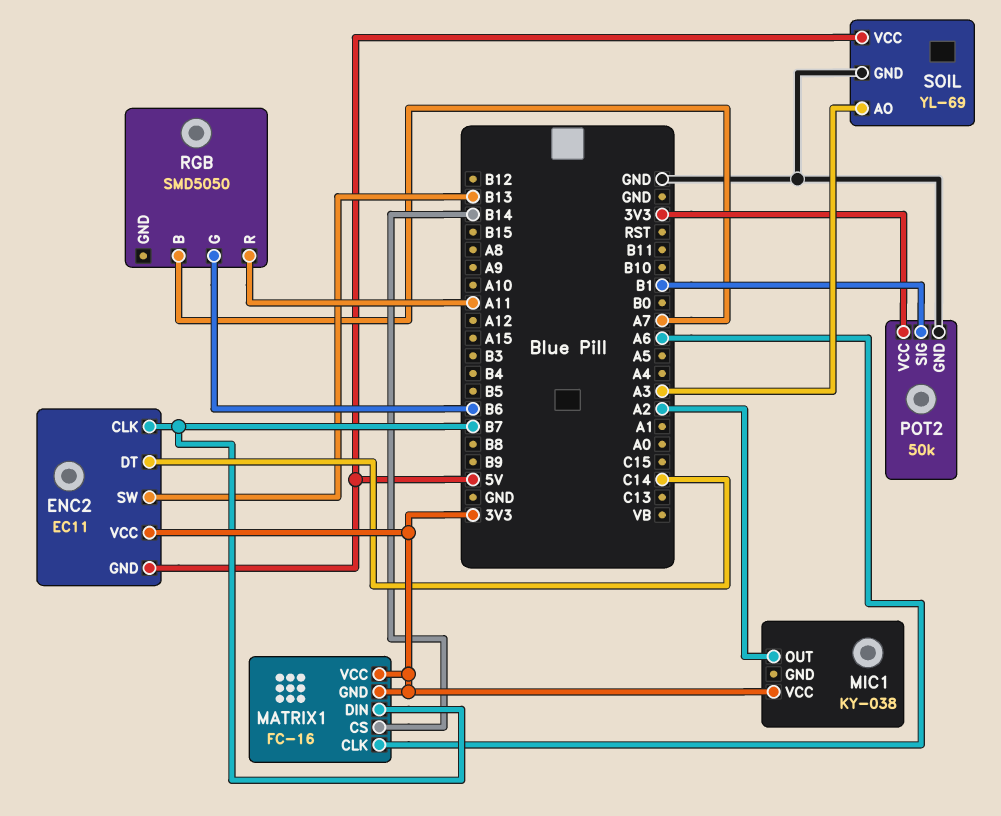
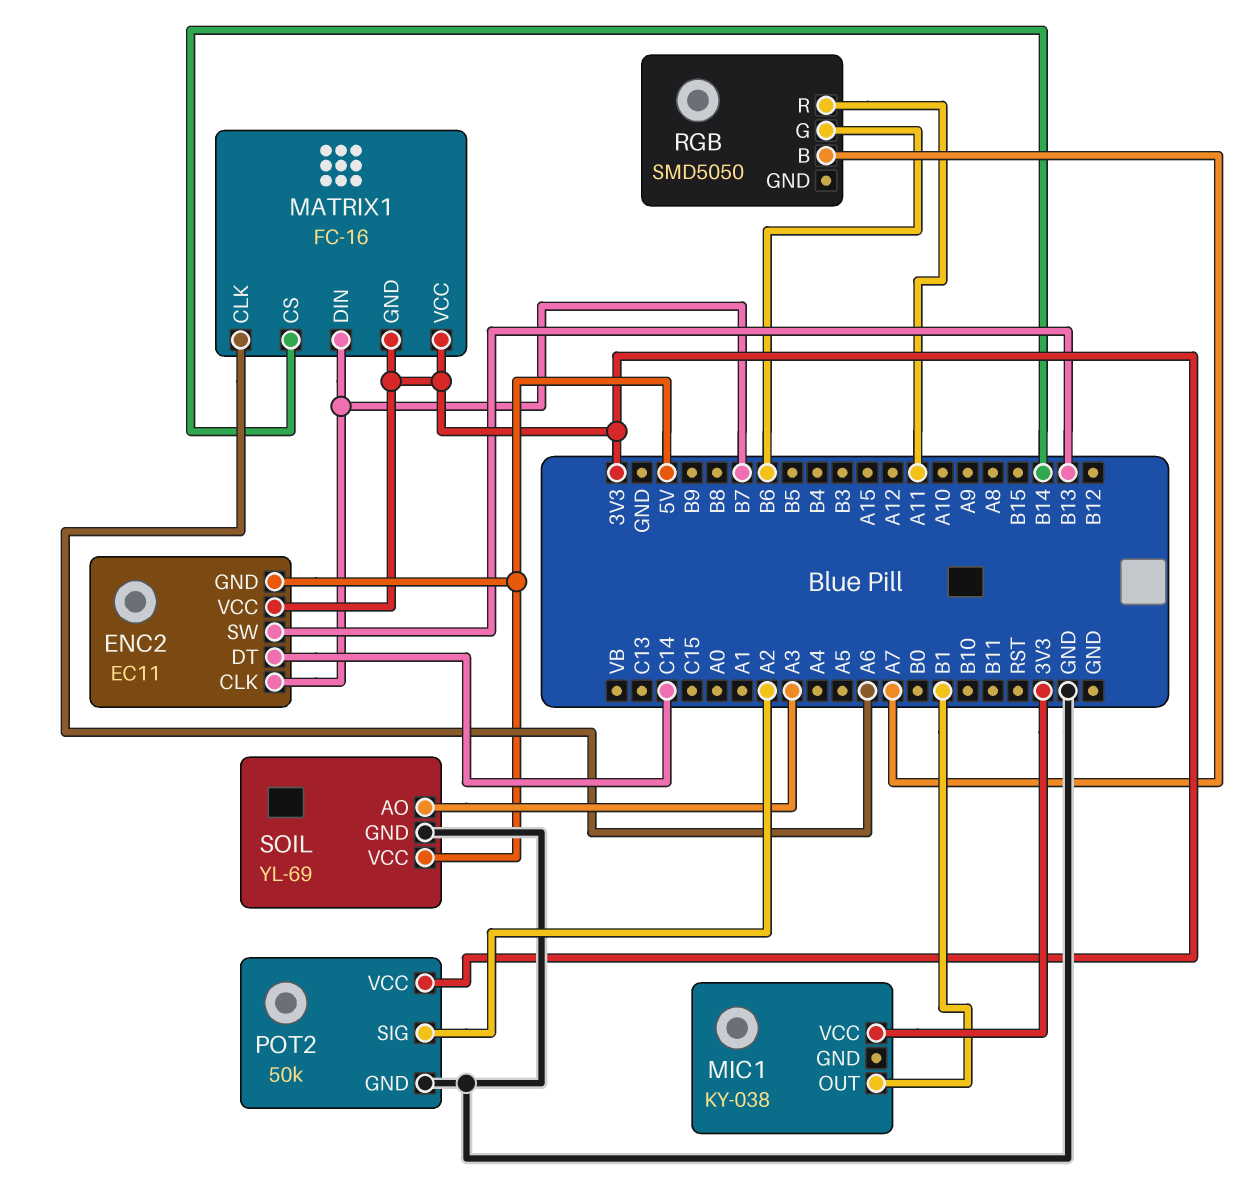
MIC1 pin OUT: A2 -> B1
POT2 pin SIG: B1 -> A2

